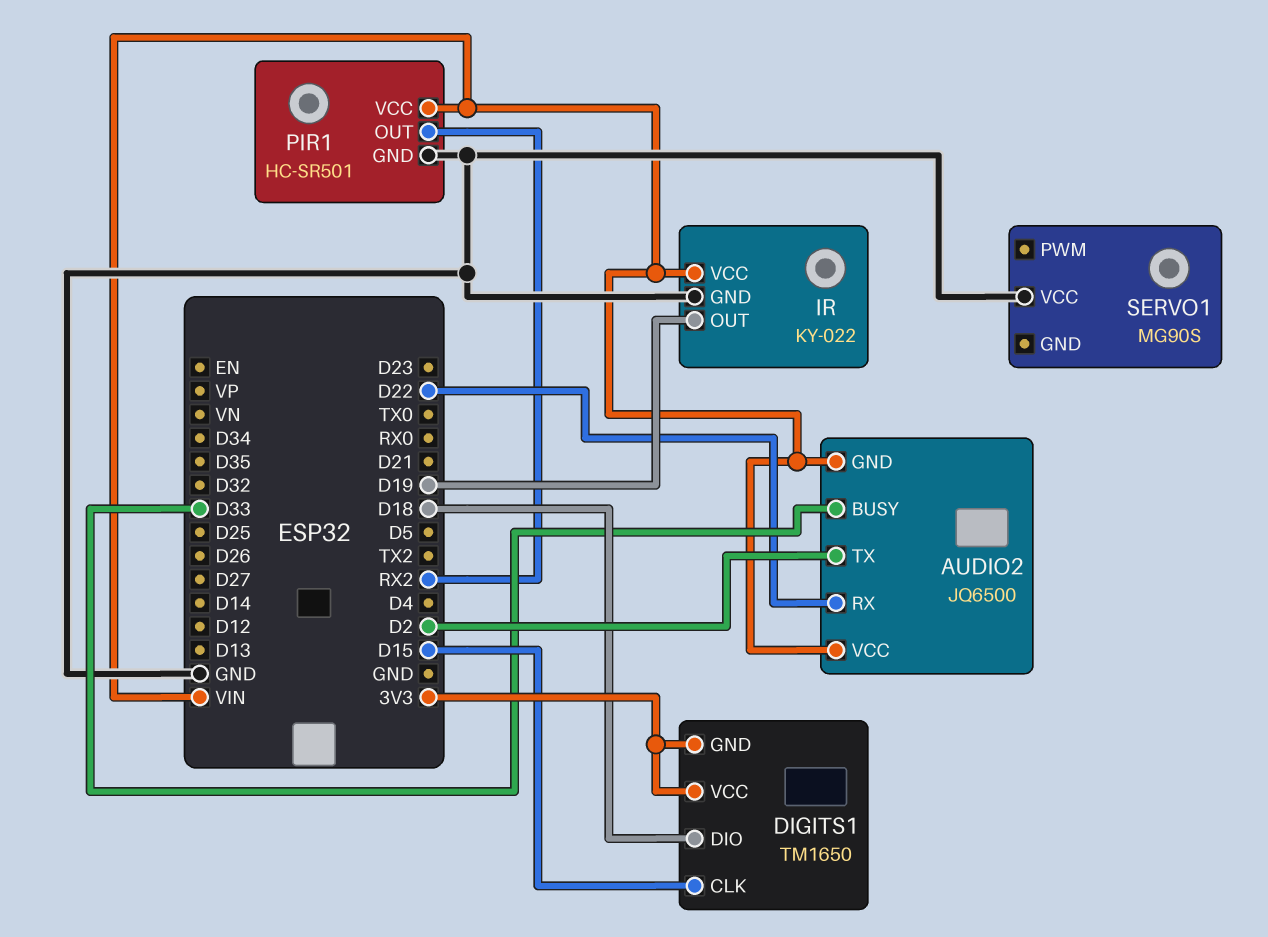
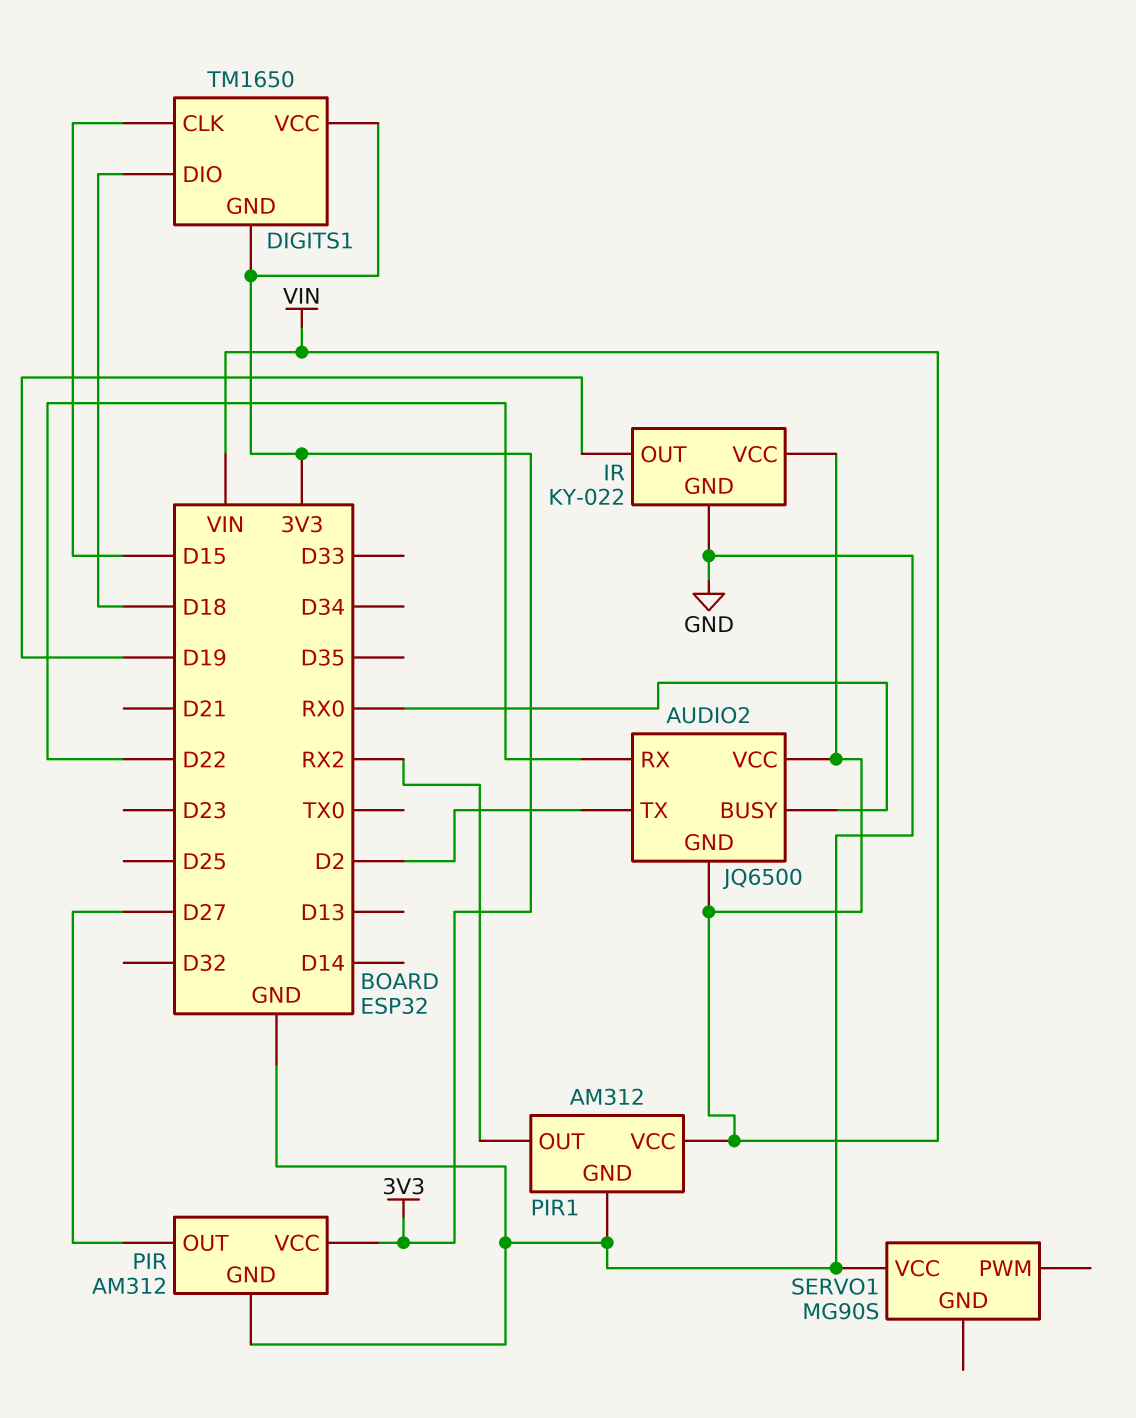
AUDIO2 pin BUSY: D33 -> RX0
PIR: none -> AM312
PIR pin GND: none -> GND
PIR pin OUT: none -> D27
PIR pin VCC: none -> 3V3
PIR1: HC-SR501 -> AM312

